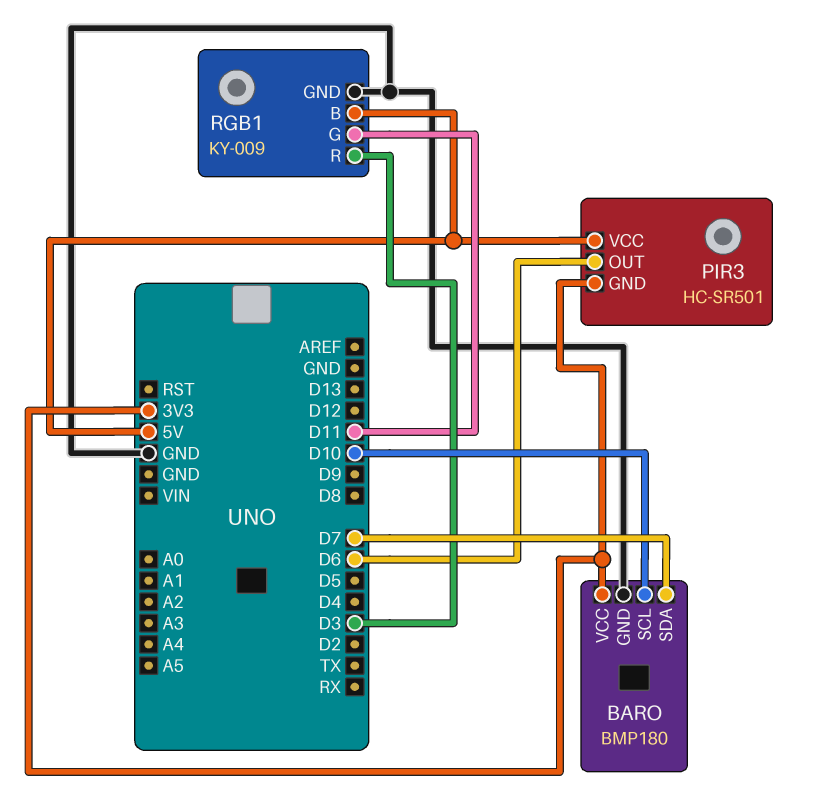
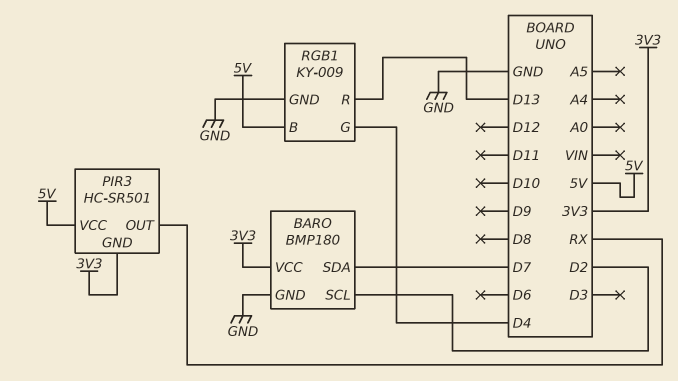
BARO pin SCL: D10 -> D2
PIR3 pin OUT: D6 -> RX
RGB1 pin G: D11 -> D4
RGB1 pin R: D3 -> D13

